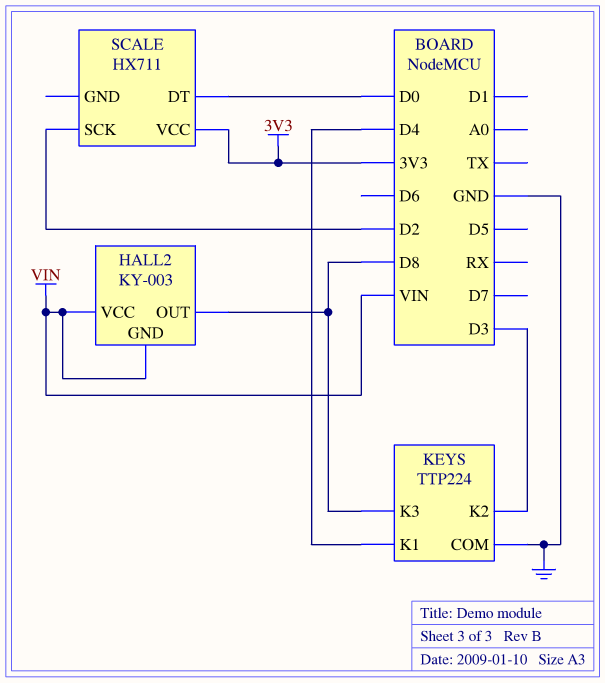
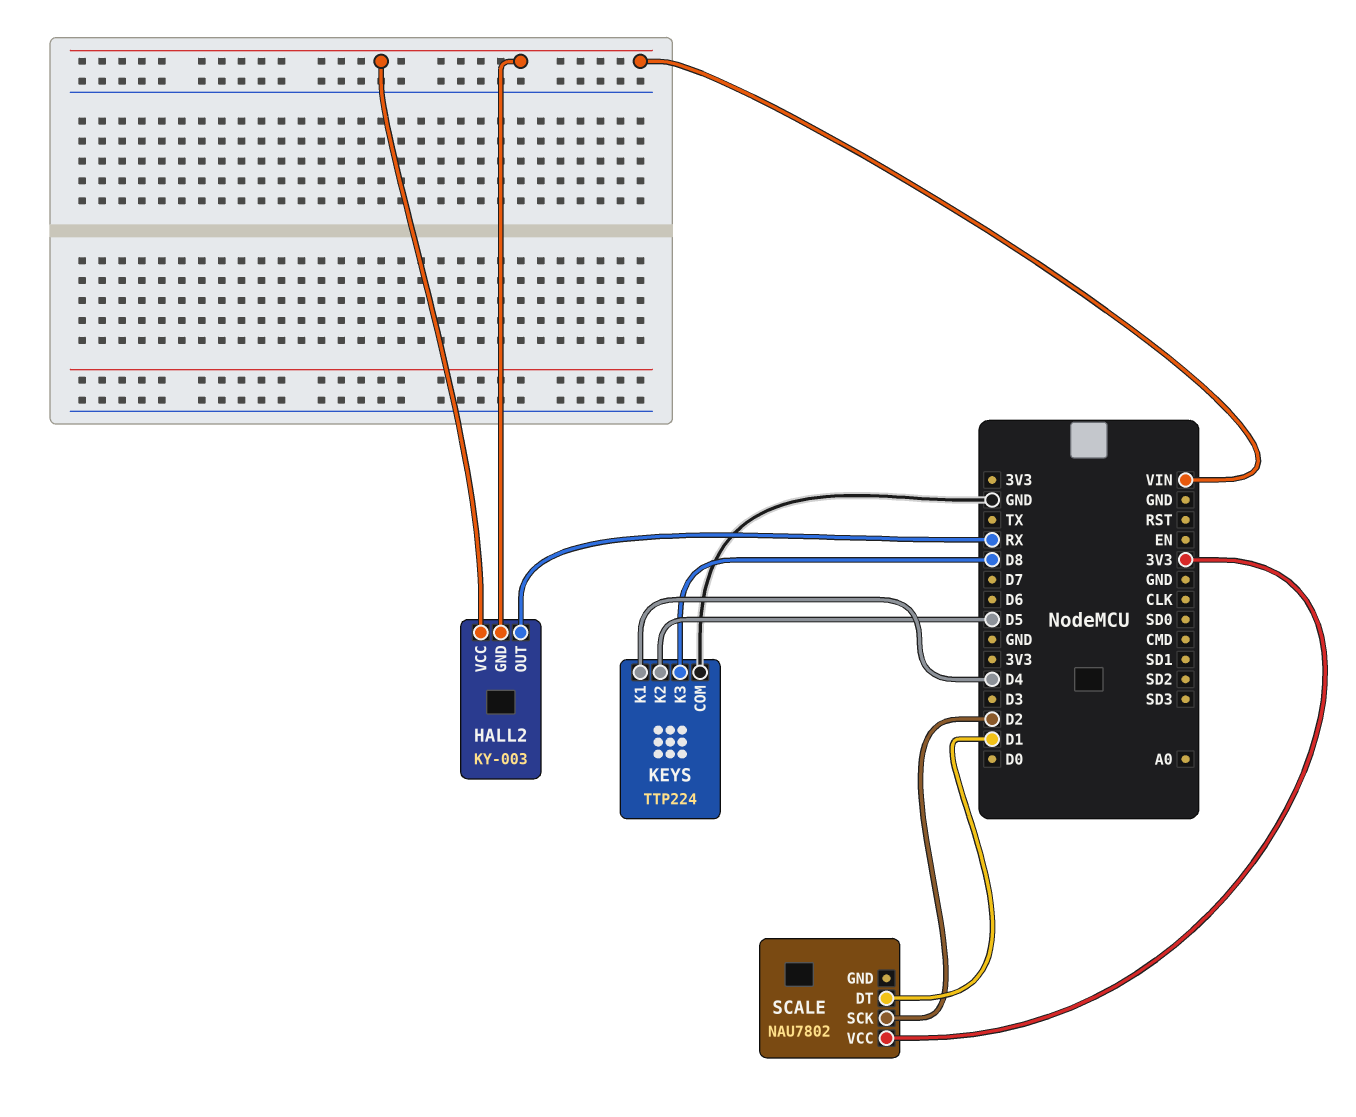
HALL2 pin OUT: D8 -> RX
KEYS pin K2: D3 -> D5
SCALE: HX711 -> NAU7802
SCALE pin DT: D0 -> D1

